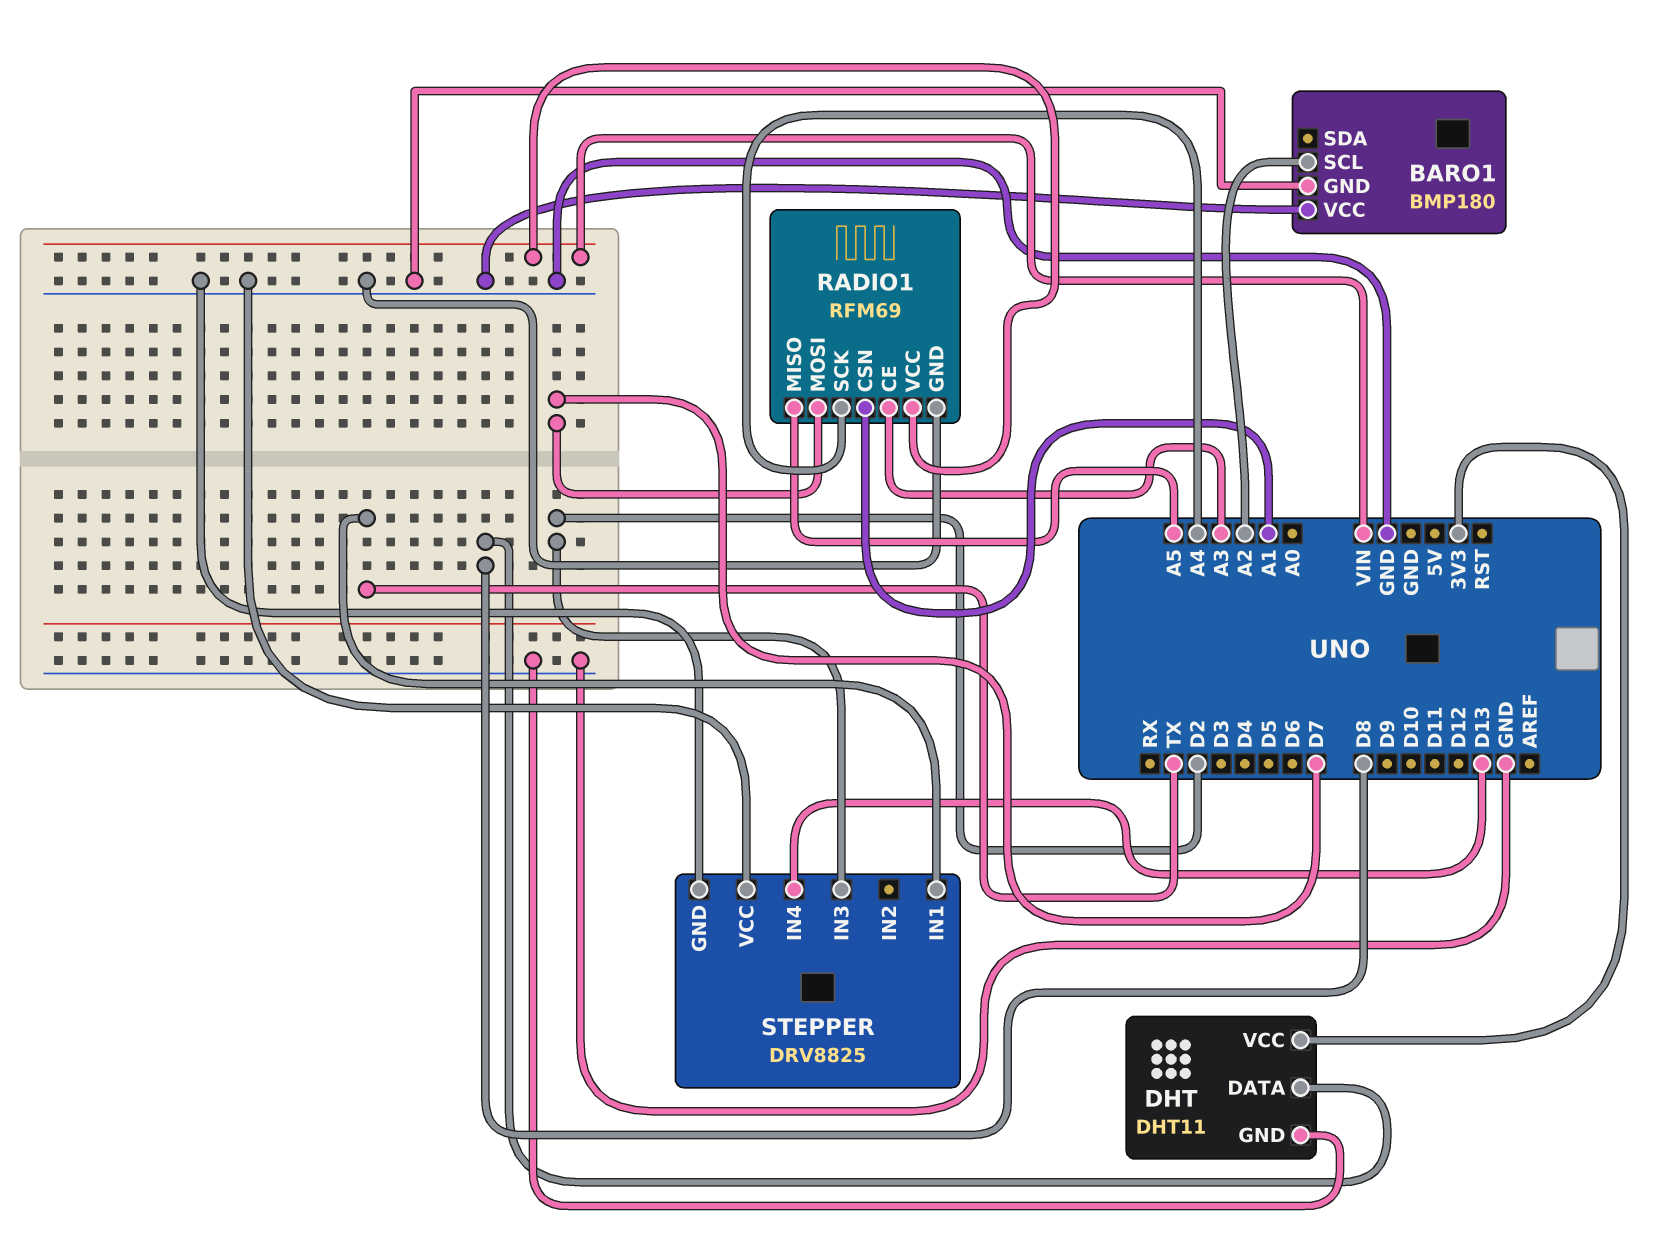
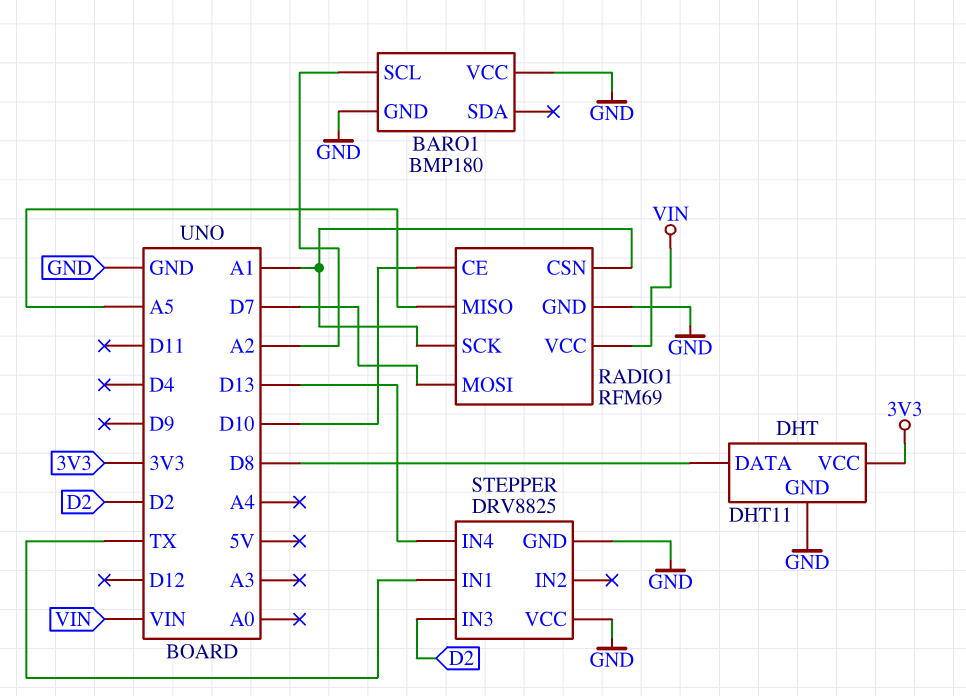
RADIO1 pin CE: A3 -> D10
RADIO1 pin SCK: A4 -> A1

